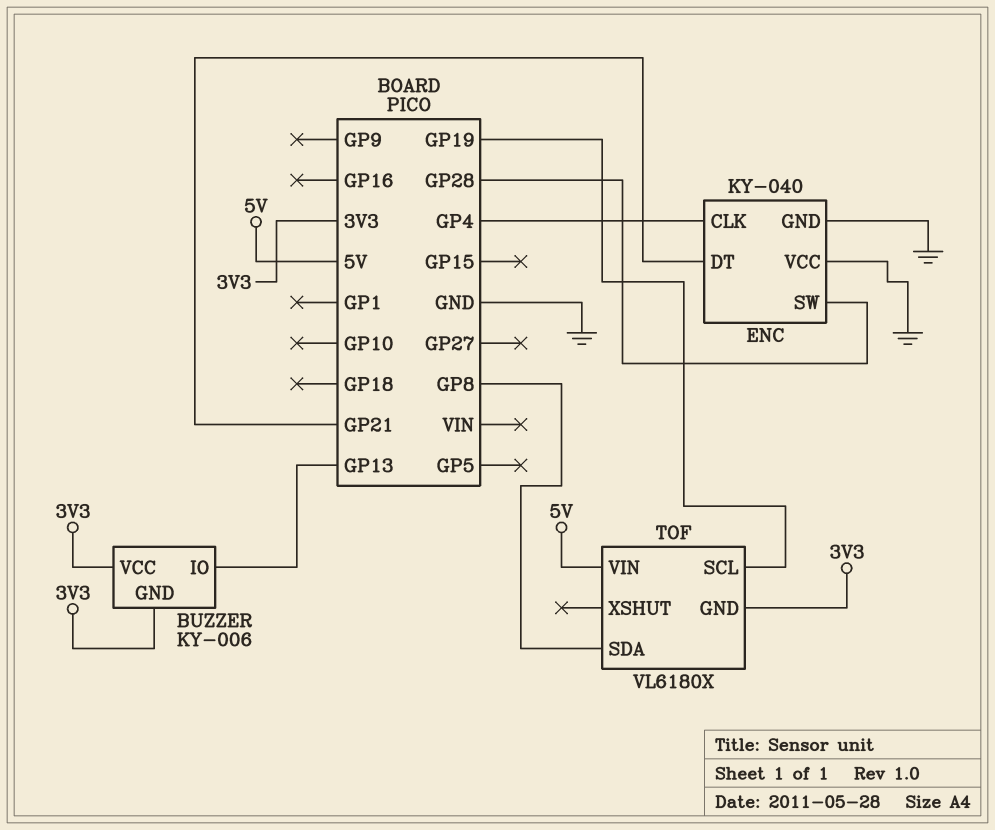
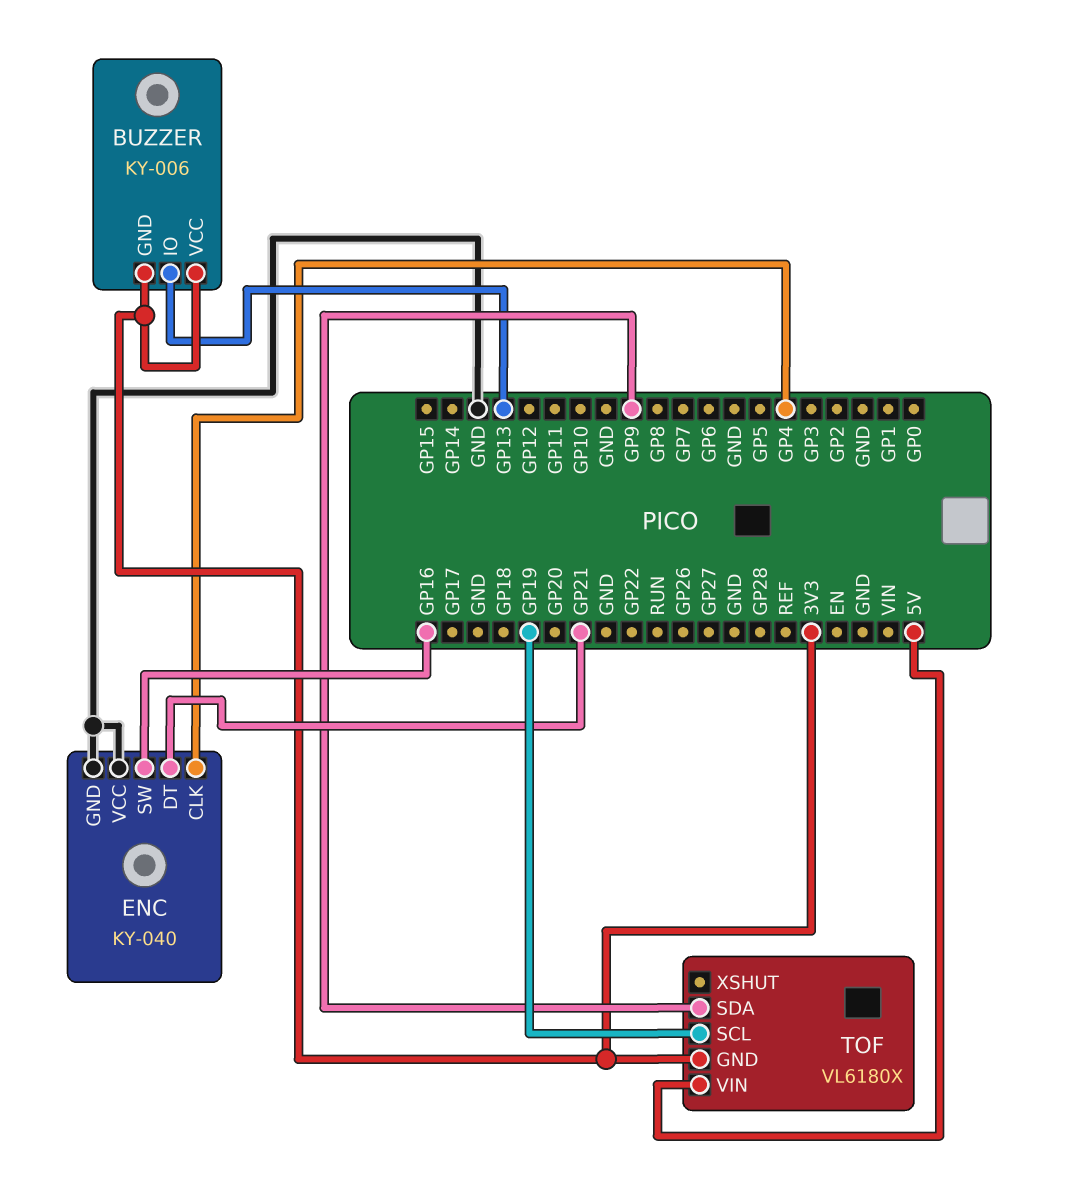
ENC pin SW: GP28 -> GP16
TOF pin SDA: GP8 -> GP9

